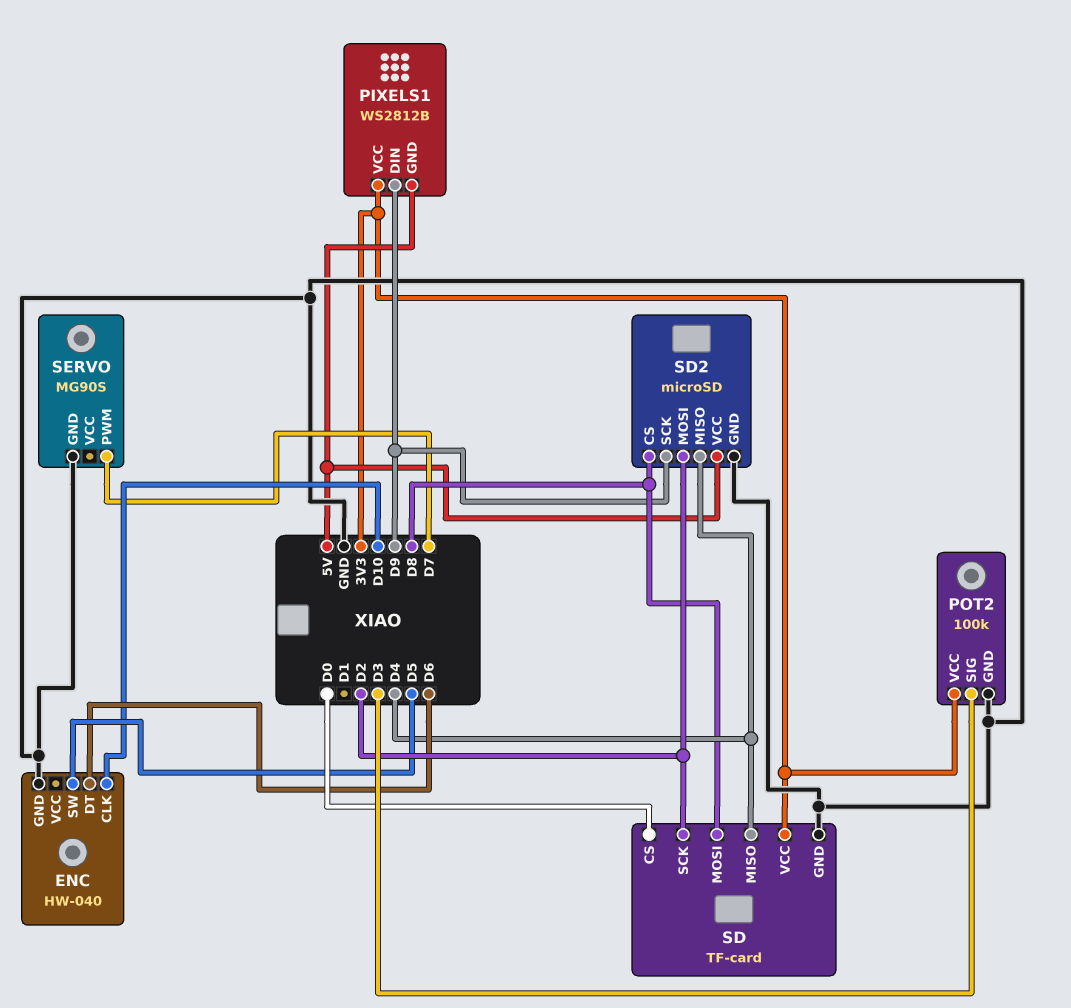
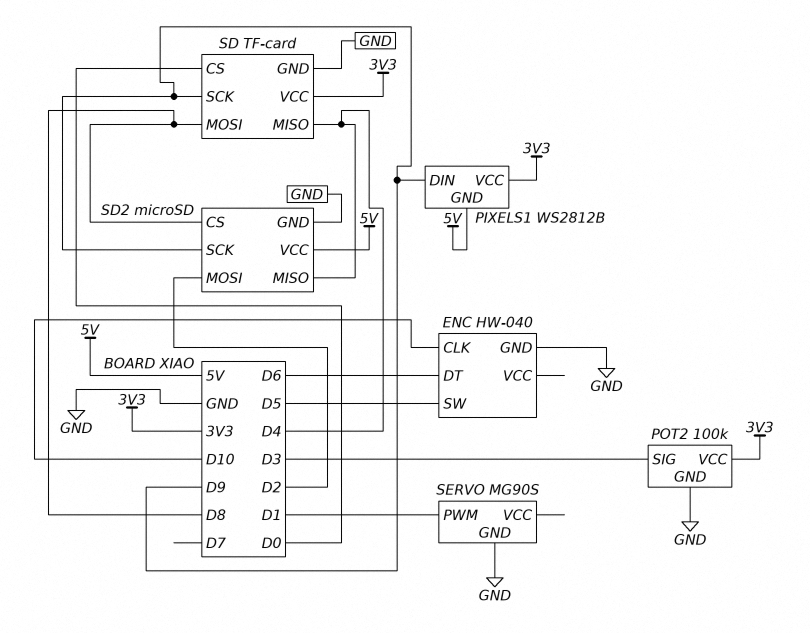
SD pin SCK: D2 -> D9
SERVO pin PWM: D7 -> D1

